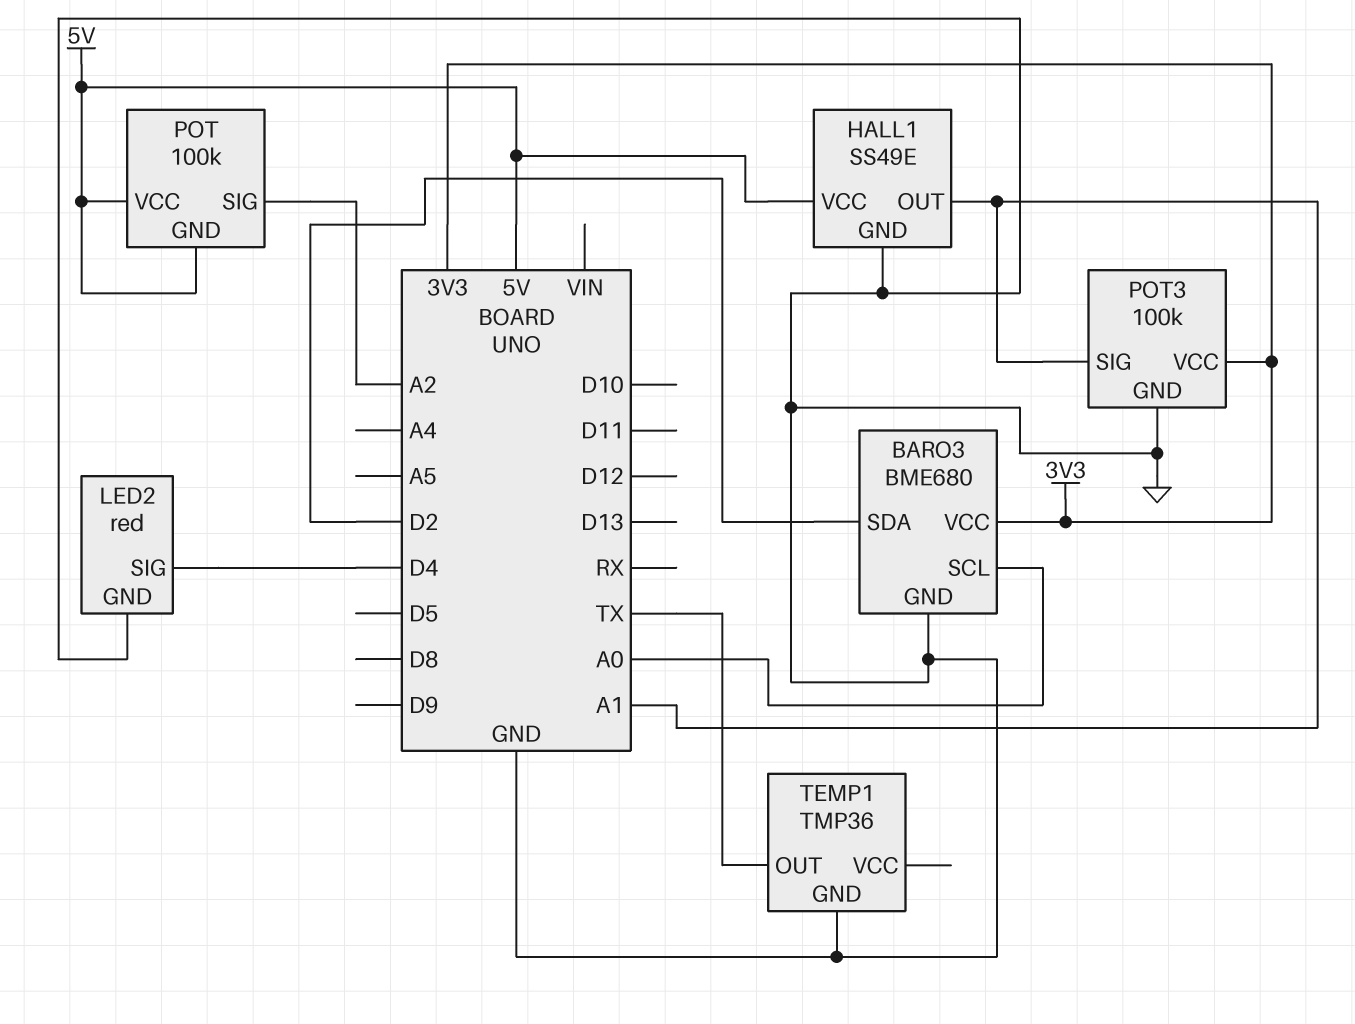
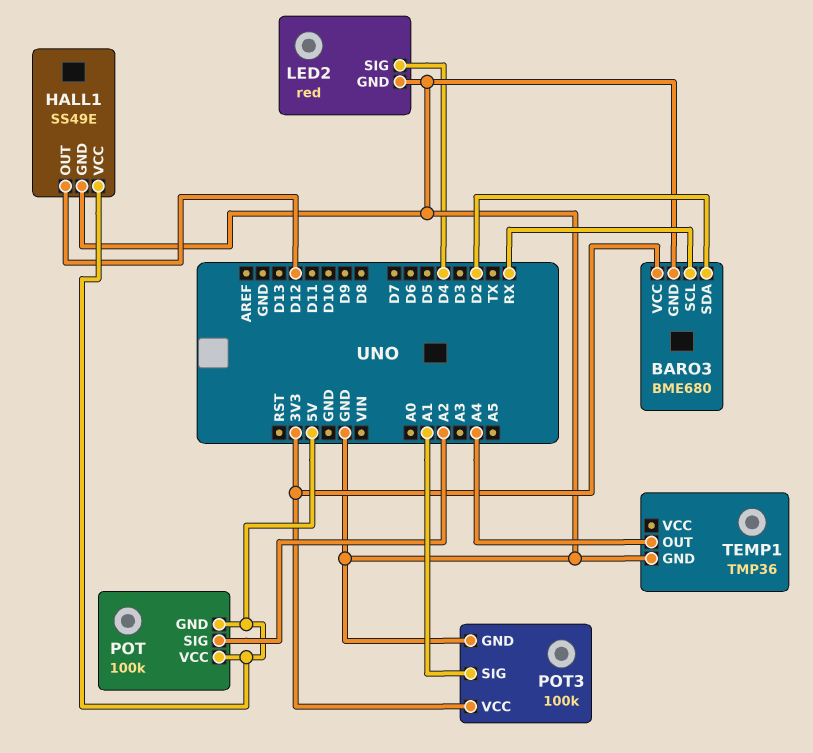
BARO3 pin SCL: A0 -> RX
HALL1 pin OUT: A1 -> D12
TEMP1 pin OUT: TX -> A4

